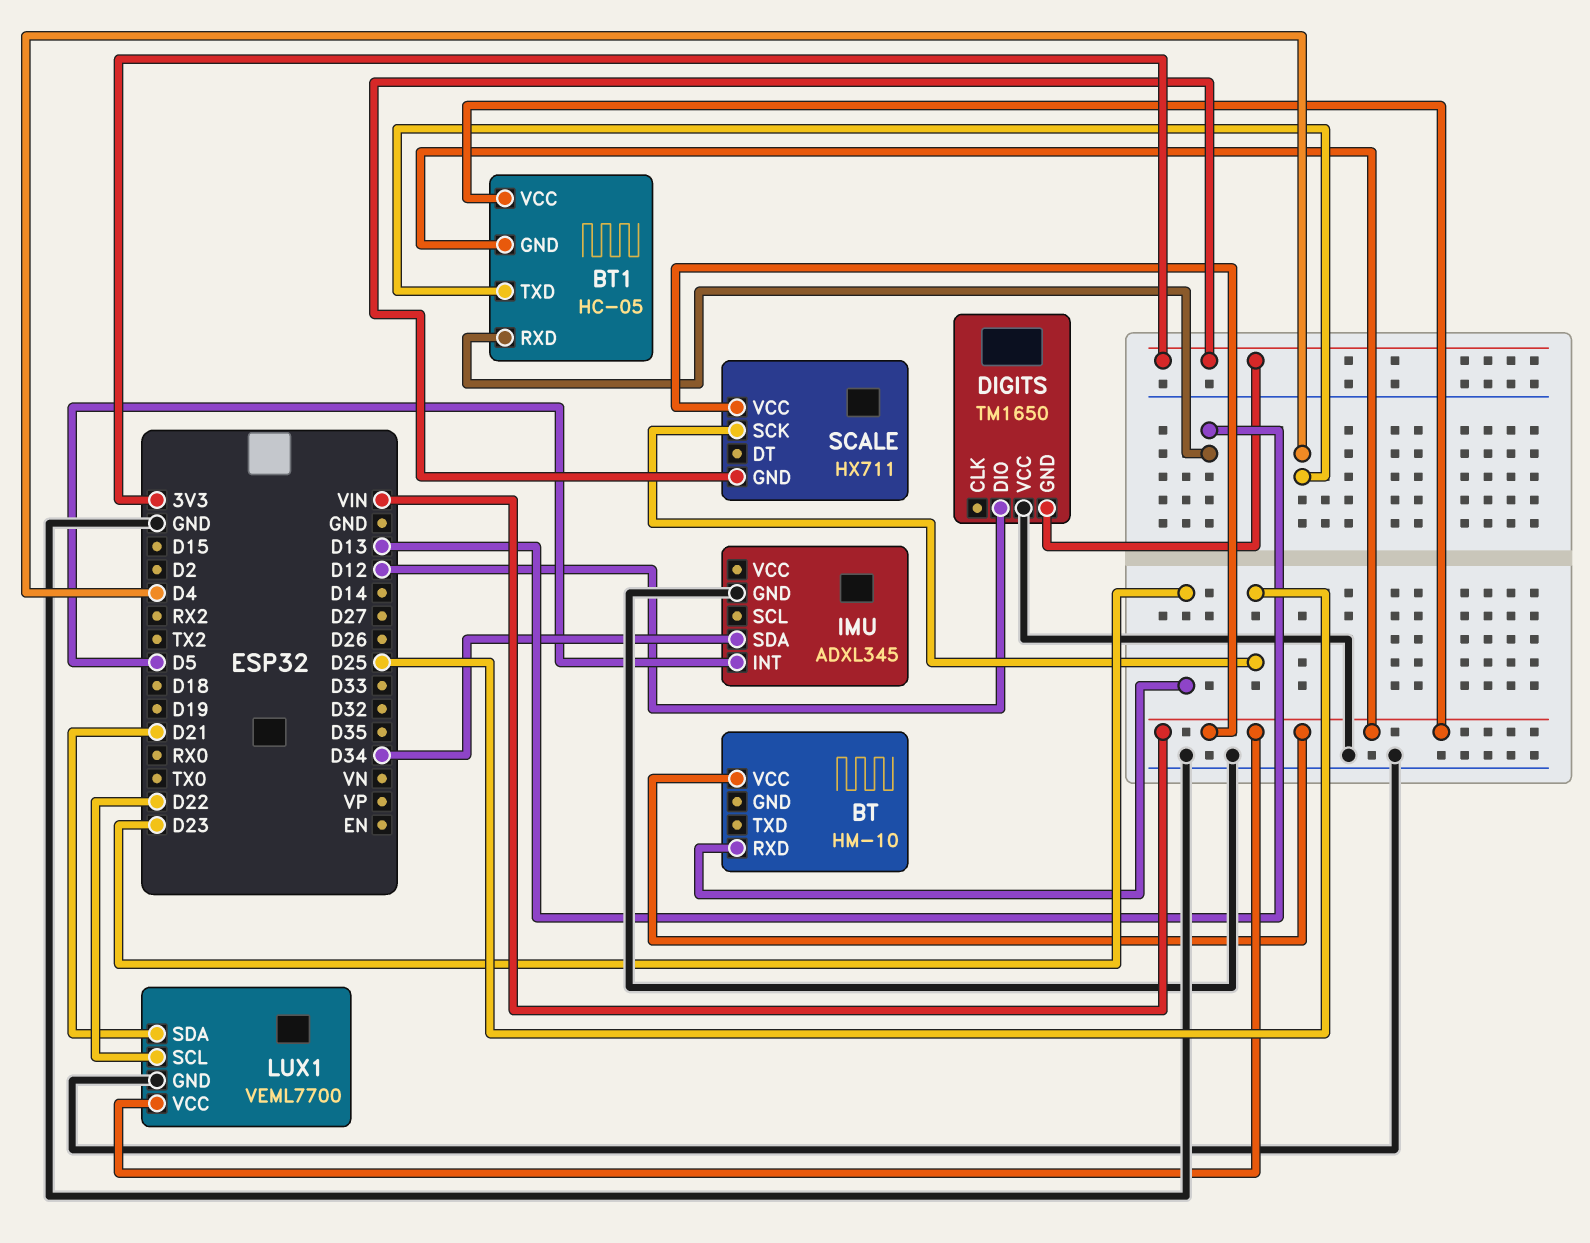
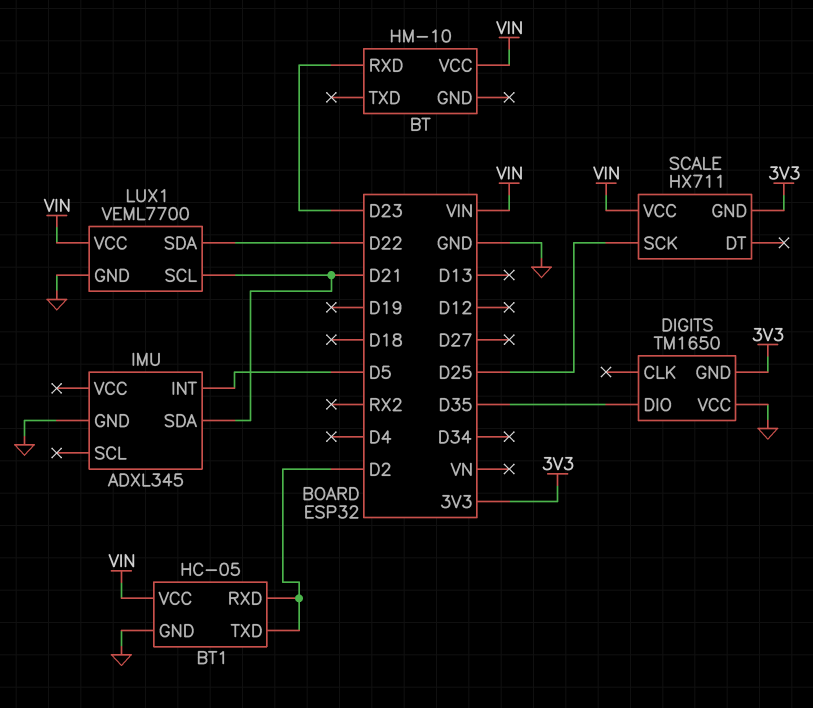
BT1 pin GND: VIN -> GND
BT1 pin RXD: D13 -> D2
BT1 pin TXD: D4 -> D2
DIGITS pin DIO: D12 -> D35
IMU pin SDA: D34 -> D21
LUX1 pin SCL: D22 -> D21
LUX1 pin SDA: D21 -> D22

